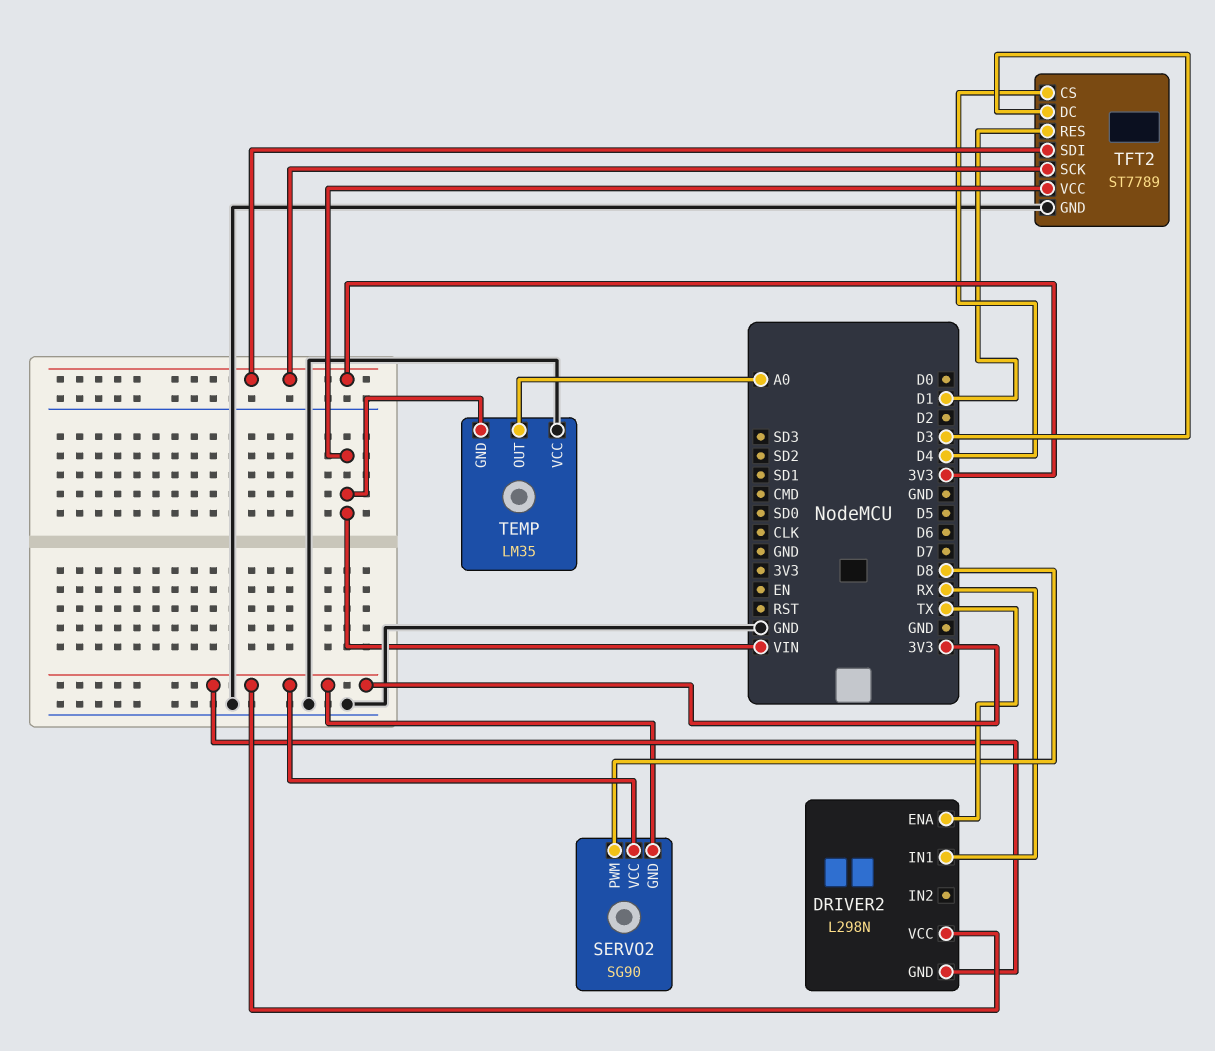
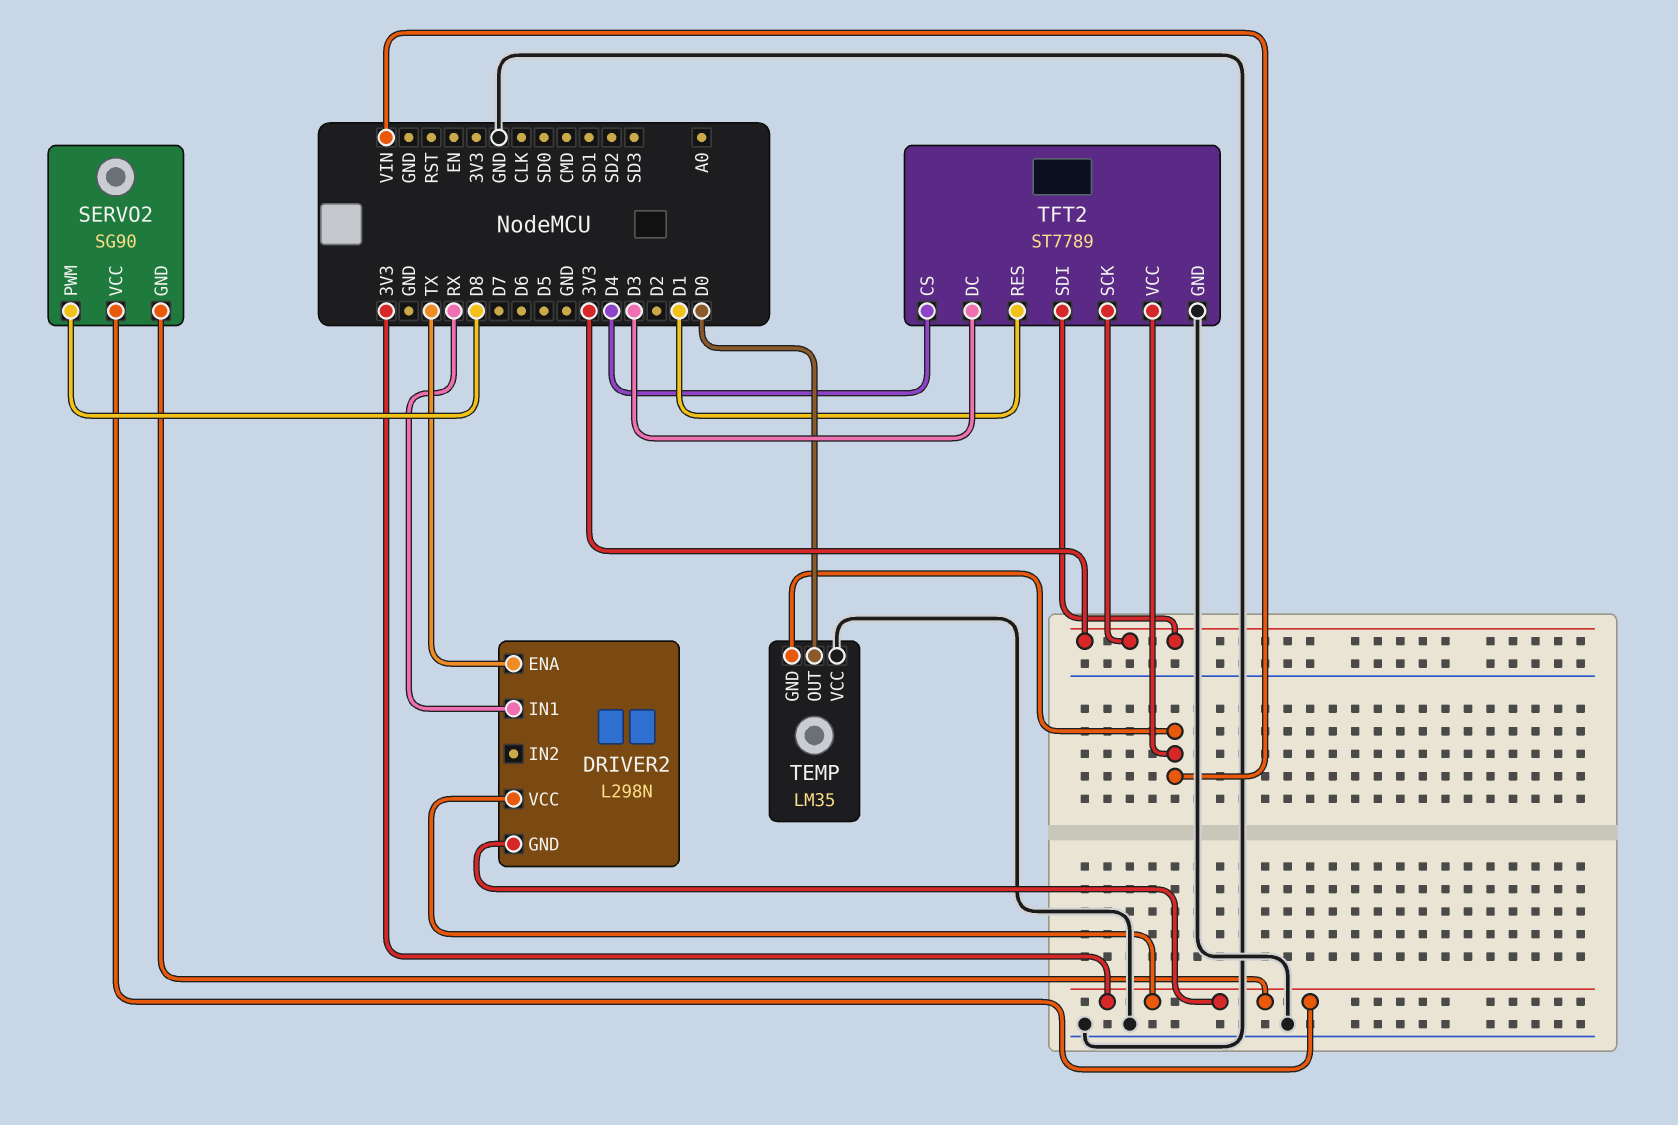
TEMP pin OUT: A0 -> D0

